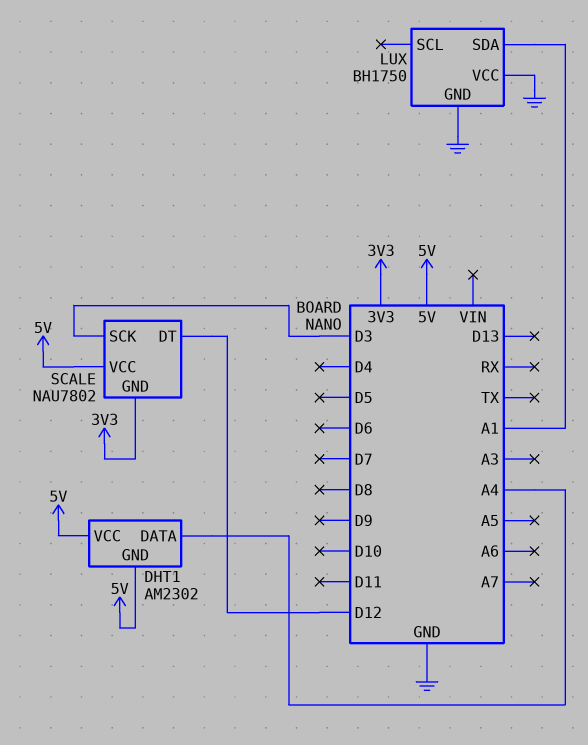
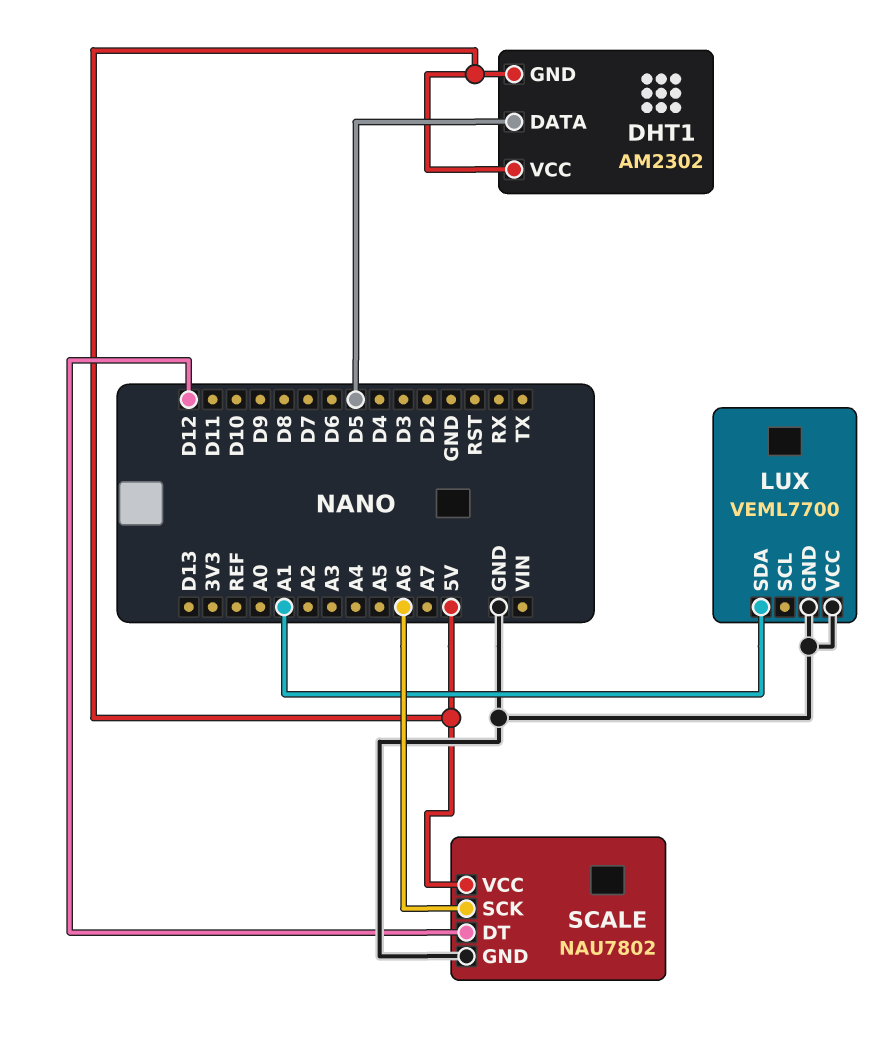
DHT1 pin DATA: A4 -> D5
LUX: BH1750 -> VEML7700
SCALE pin GND: 3V3 -> GND
SCALE pin SCK: D3 -> A6

